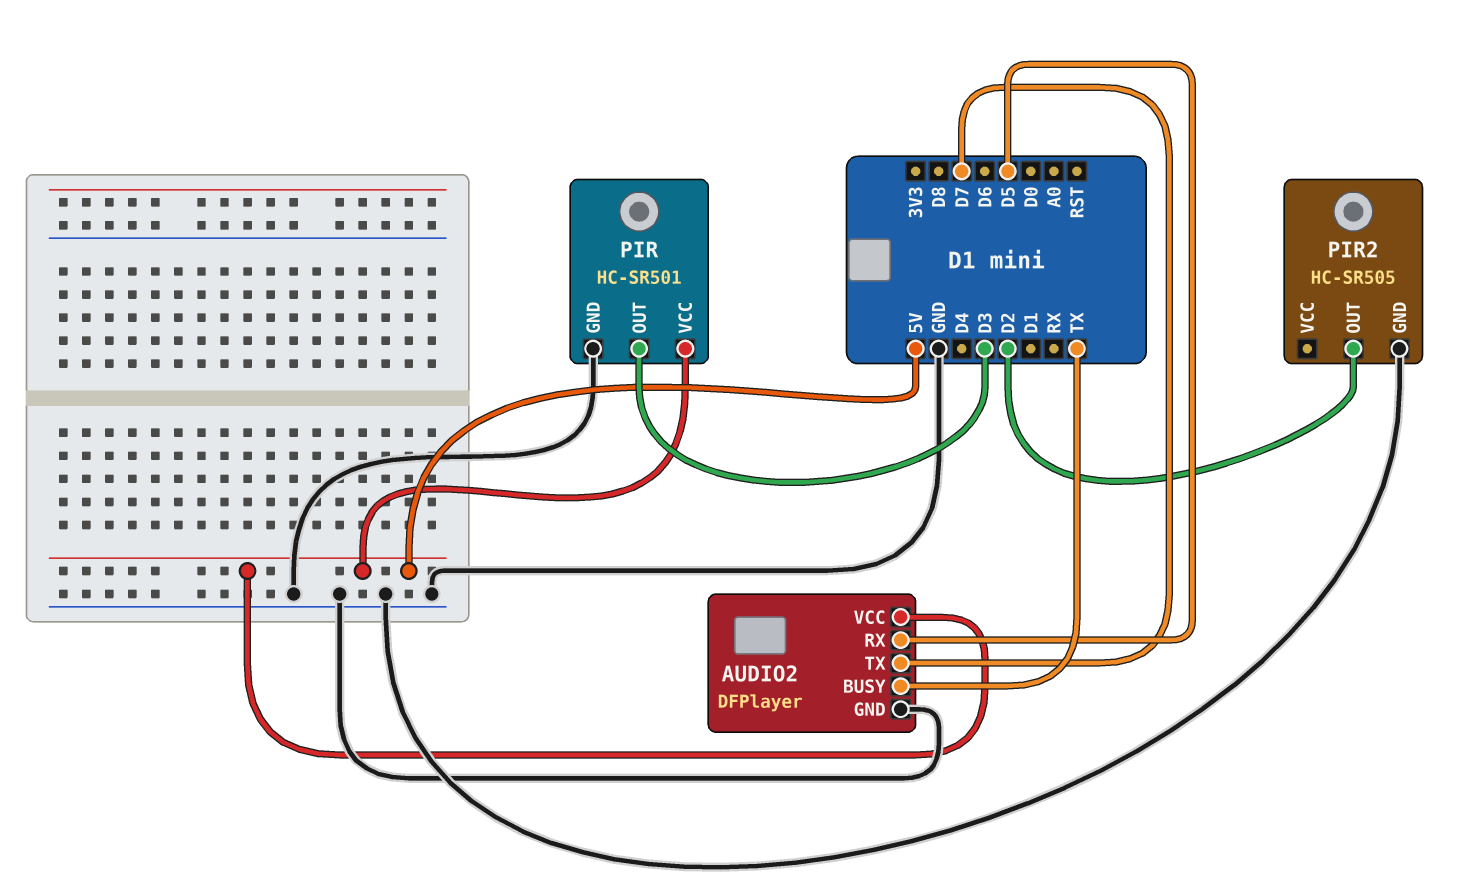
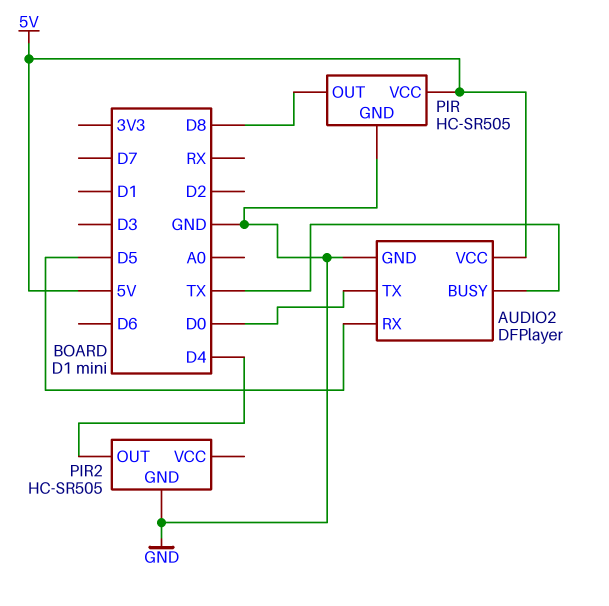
AUDIO2 pin TX: D7 -> D0
PIR: HC-SR501 -> HC-SR505
PIR pin OUT: D3 -> D8
PIR2 pin OUT: D2 -> D4

